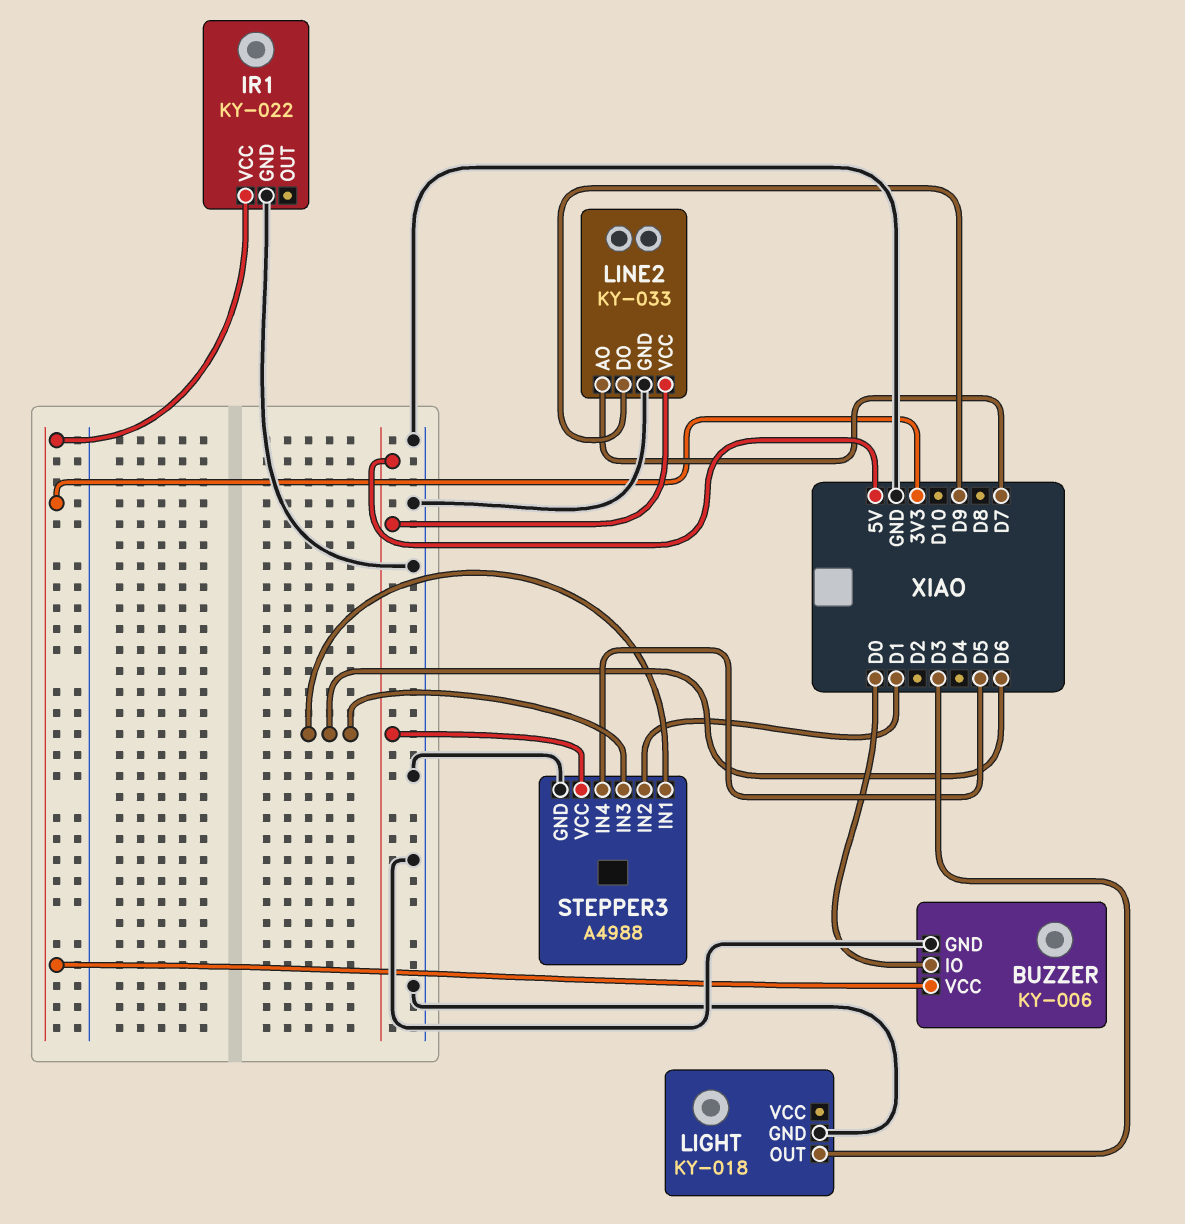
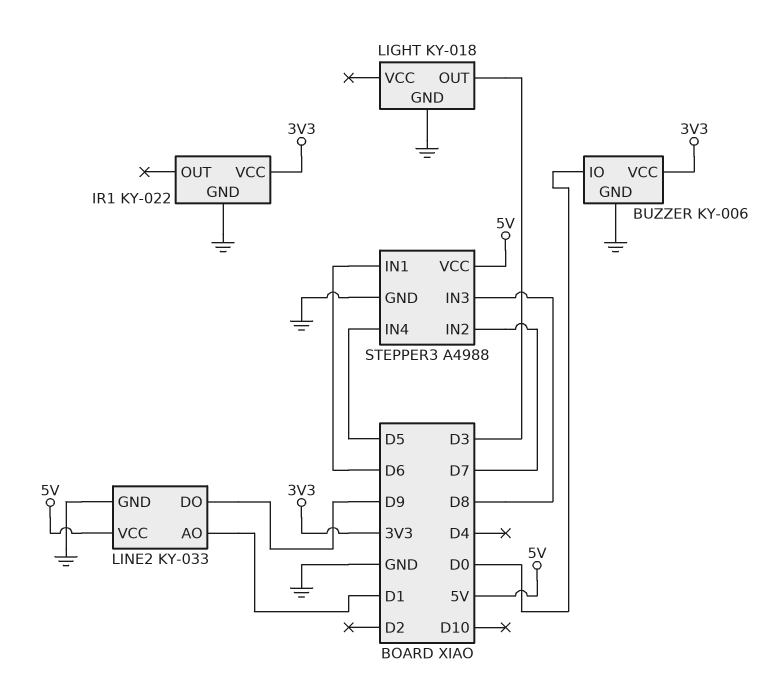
LINE2 pin AO: D7 -> D1
STEPPER3 pin IN2: D1 -> D7
STEPPER3 pin IN3: D6 -> D8

